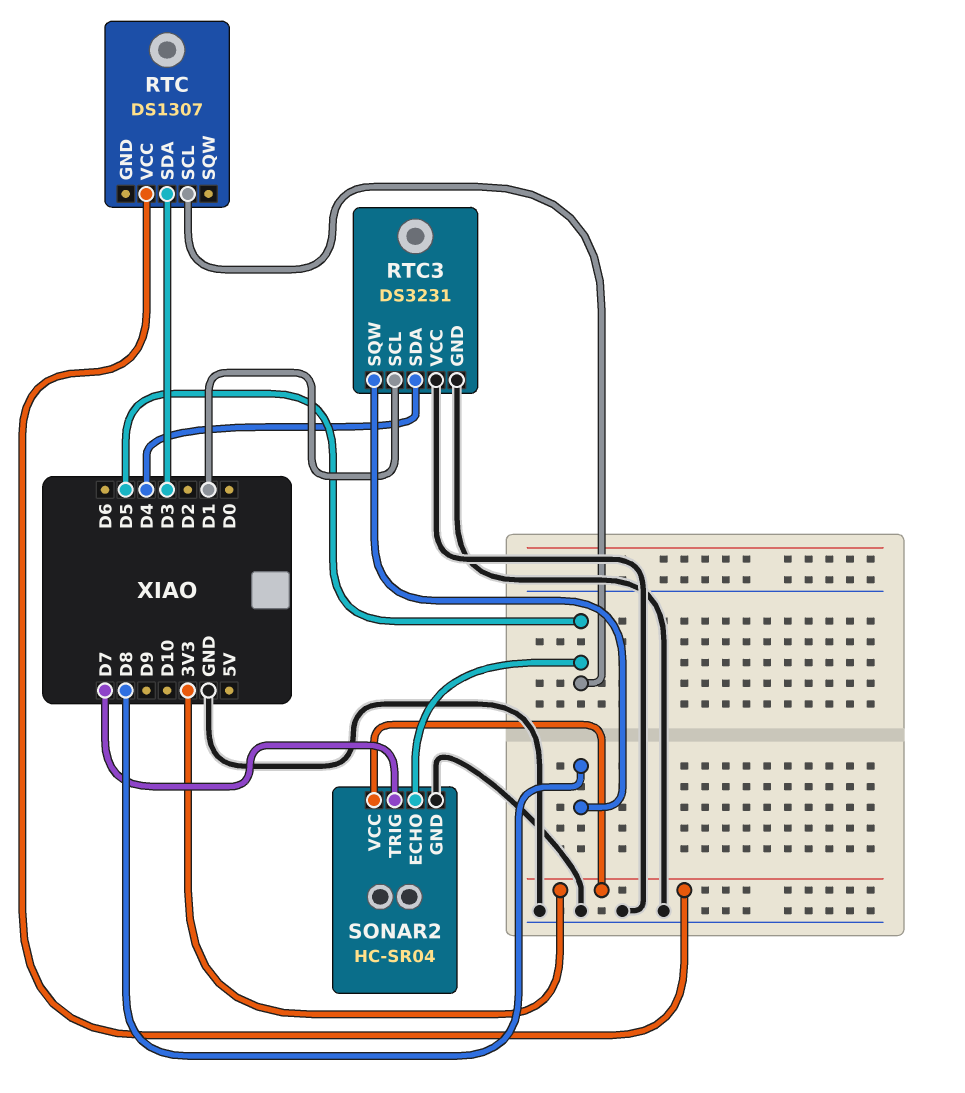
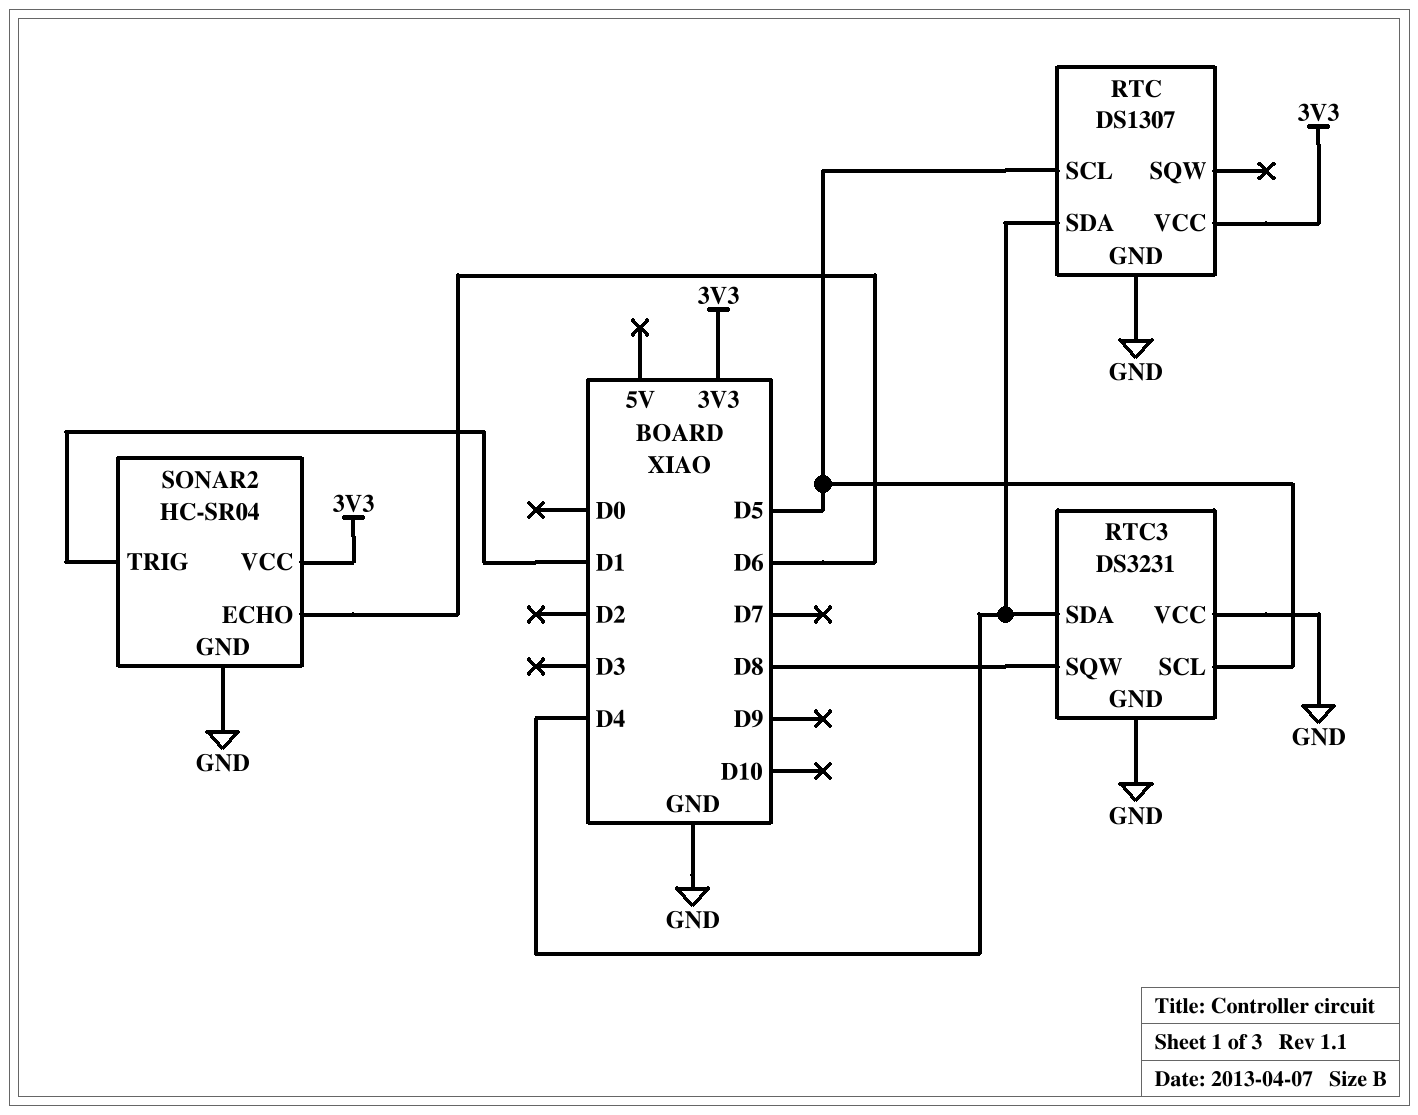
RTC pin GND: none -> GND
RTC pin SDA: D3 -> D4
RTC3 pin SCL: D1 -> D5
SONAR2 pin ECHO: D5 -> D6
SONAR2 pin TRIG: D7 -> D1

